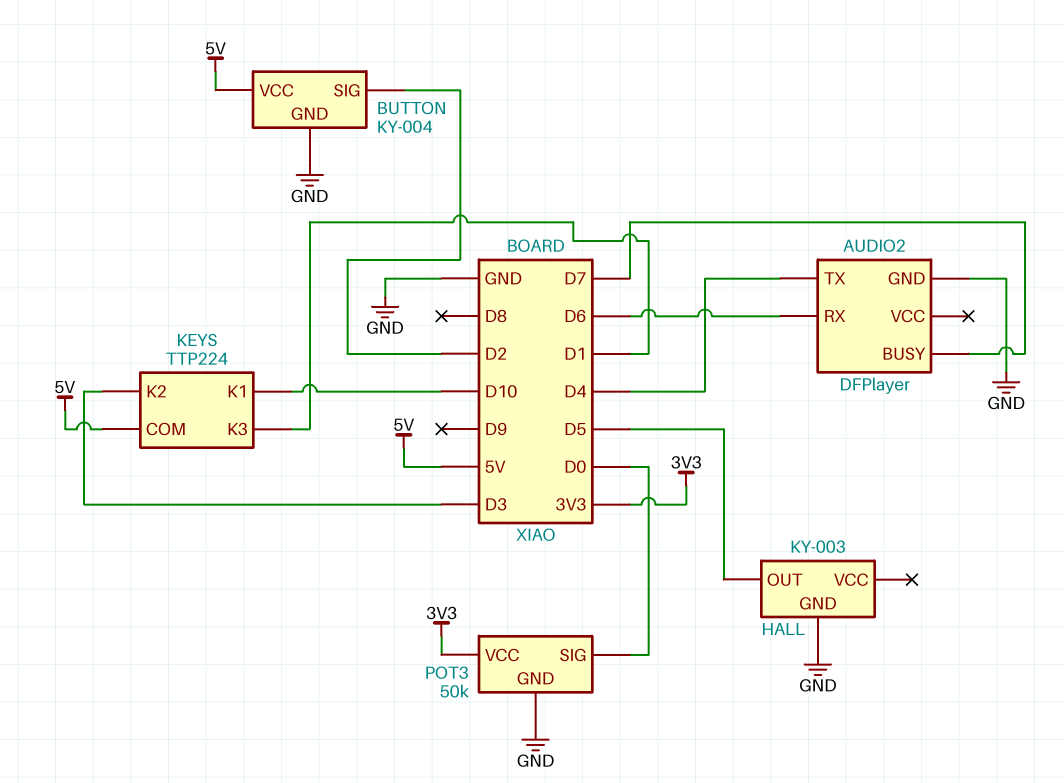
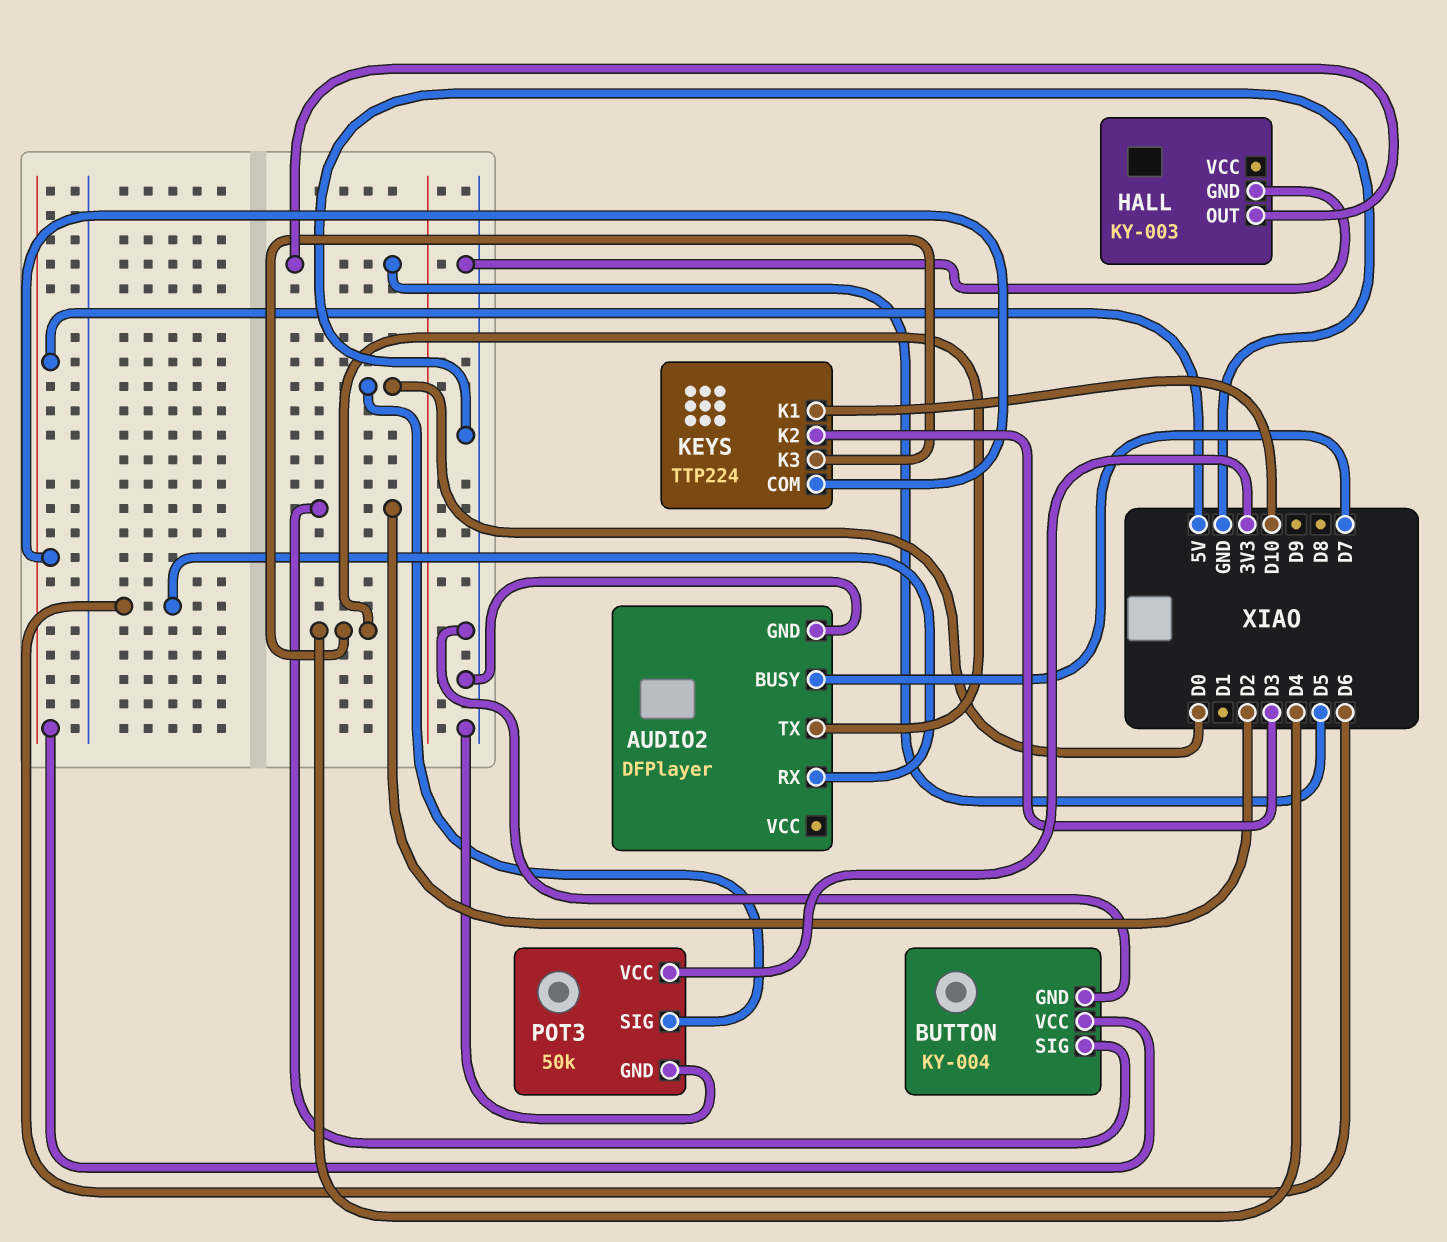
KEYS pin K3: D1 -> D4

